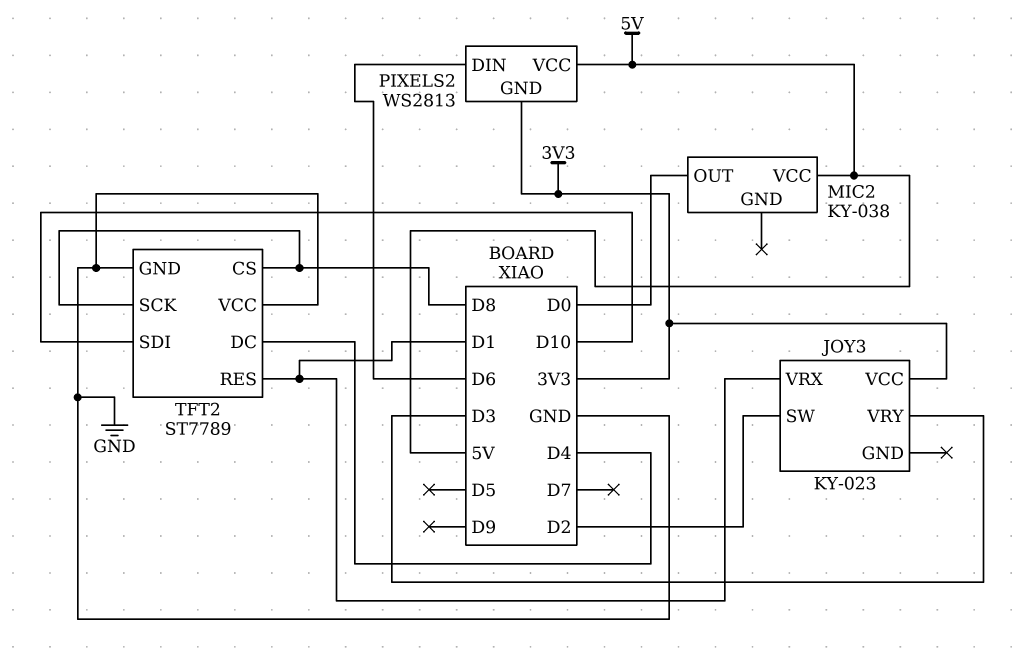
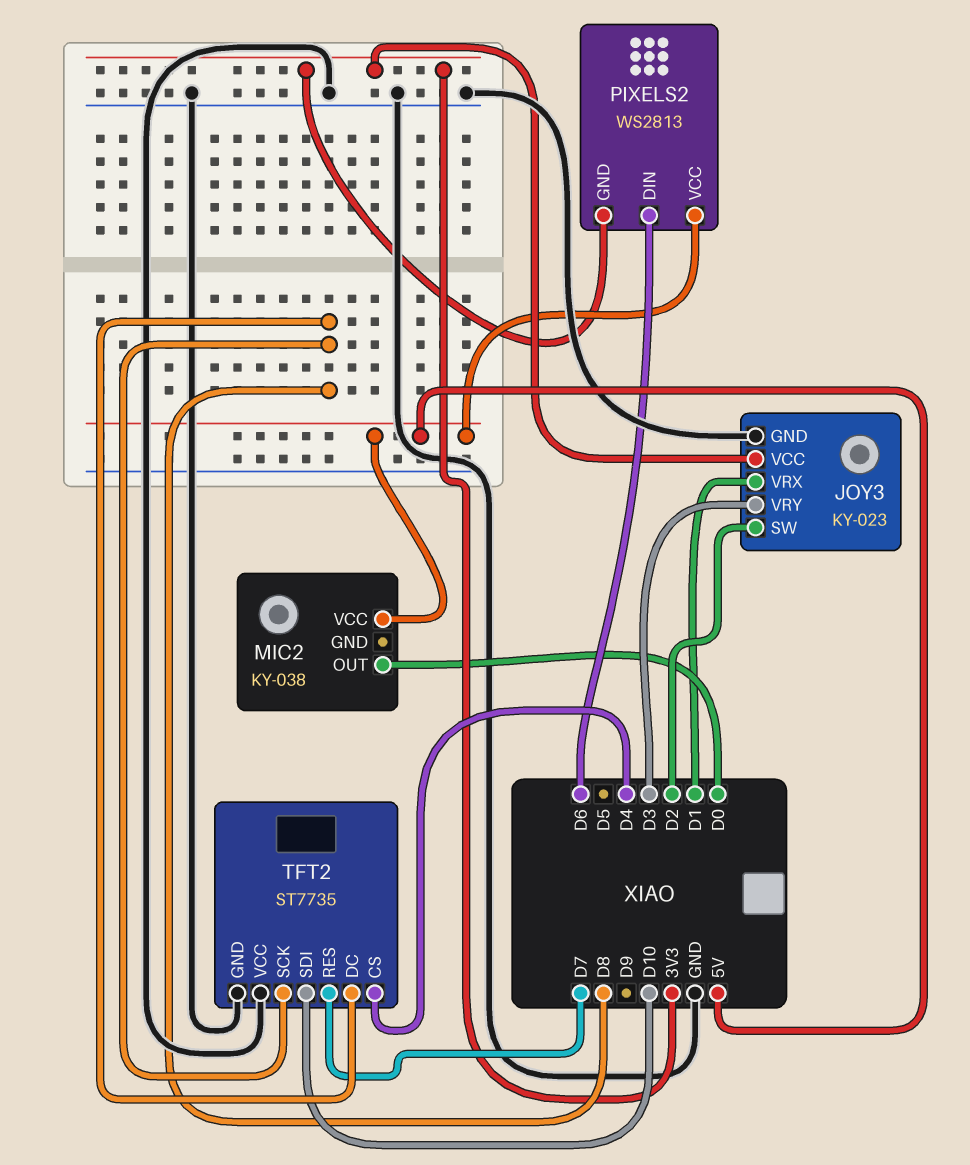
JOY3 pin GND: none -> GND
TFT2: ST7789 -> ST7735
TFT2 pin CS: D8 -> D4
TFT2 pin DC: D4 -> D8
TFT2 pin RES: D1 -> D7

